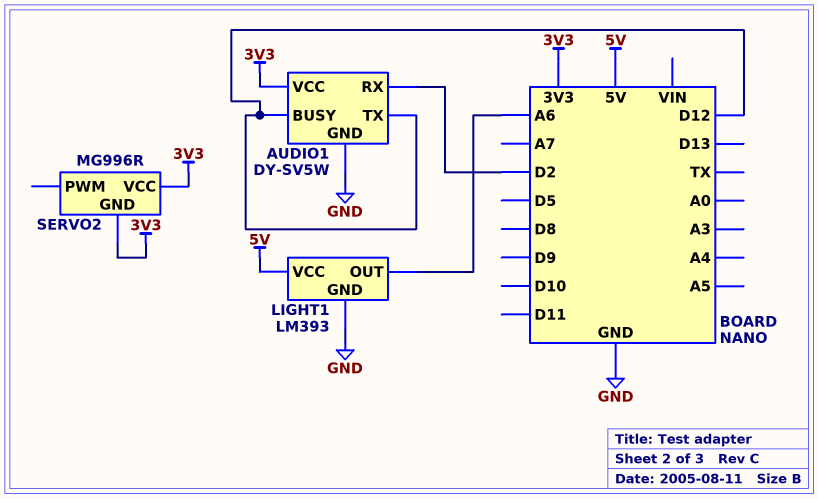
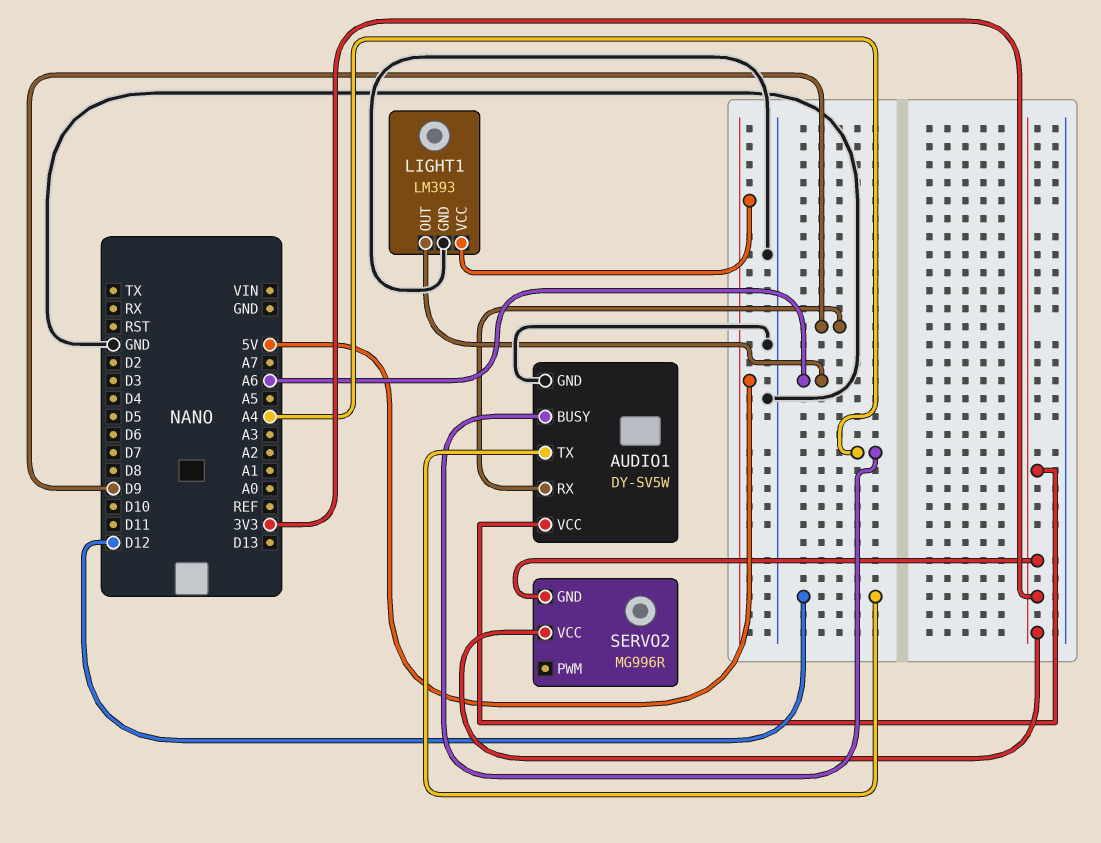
AUDIO1 pin BUSY: D12 -> A4
AUDIO1 pin RX: D2 -> D9

